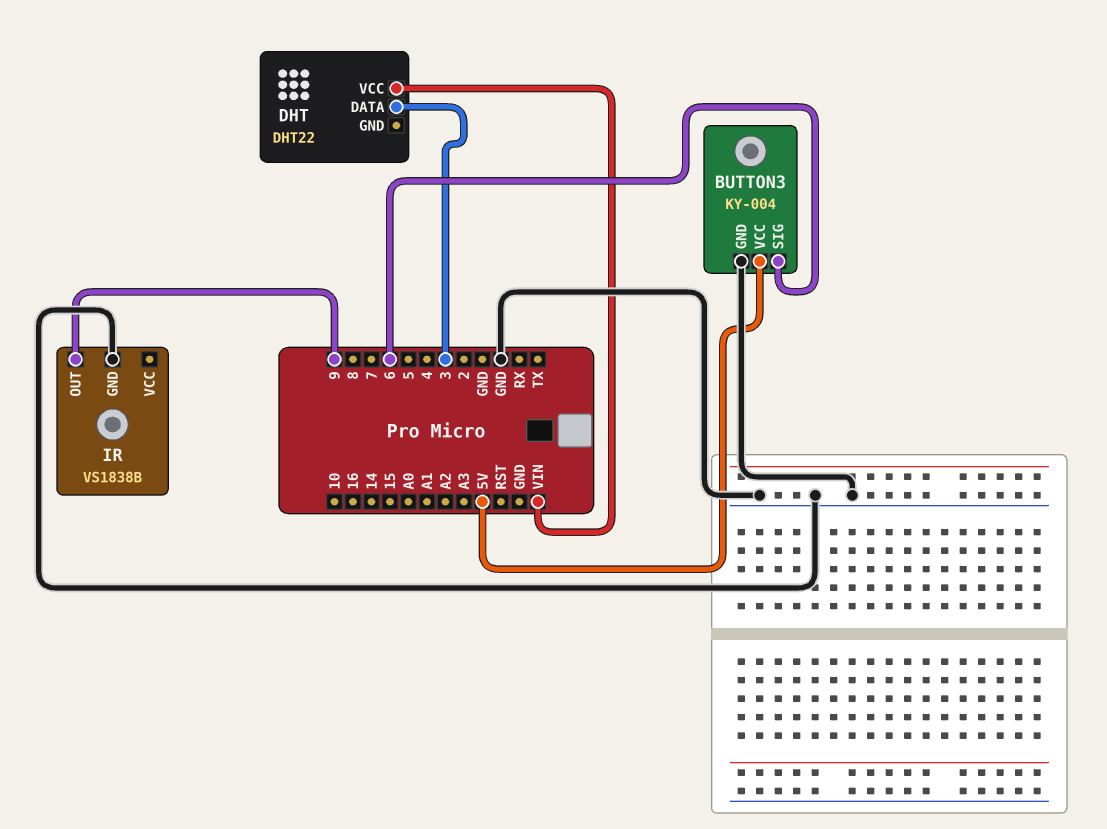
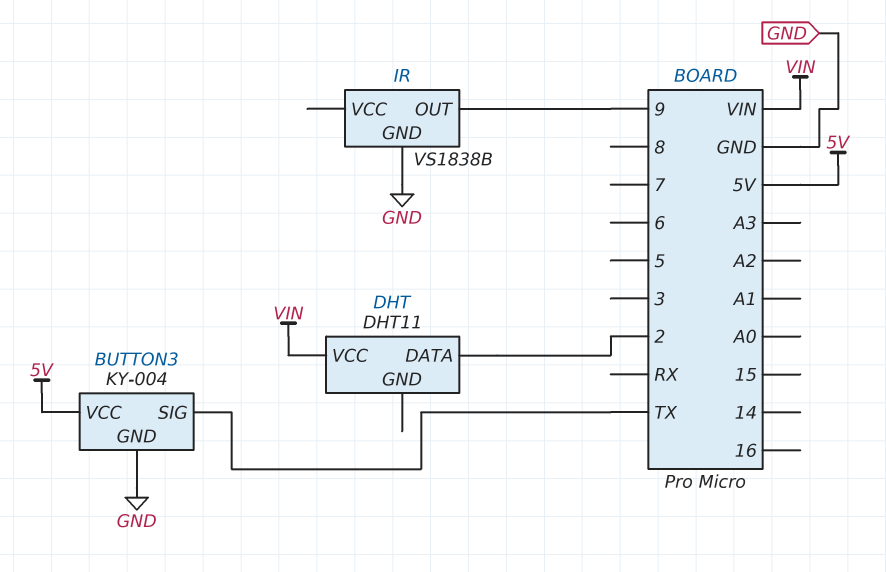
BUTTON3 pin SIG: 6 -> TX
DHT: DHT22 -> DHT11
DHT pin DATA: 3 -> 2

